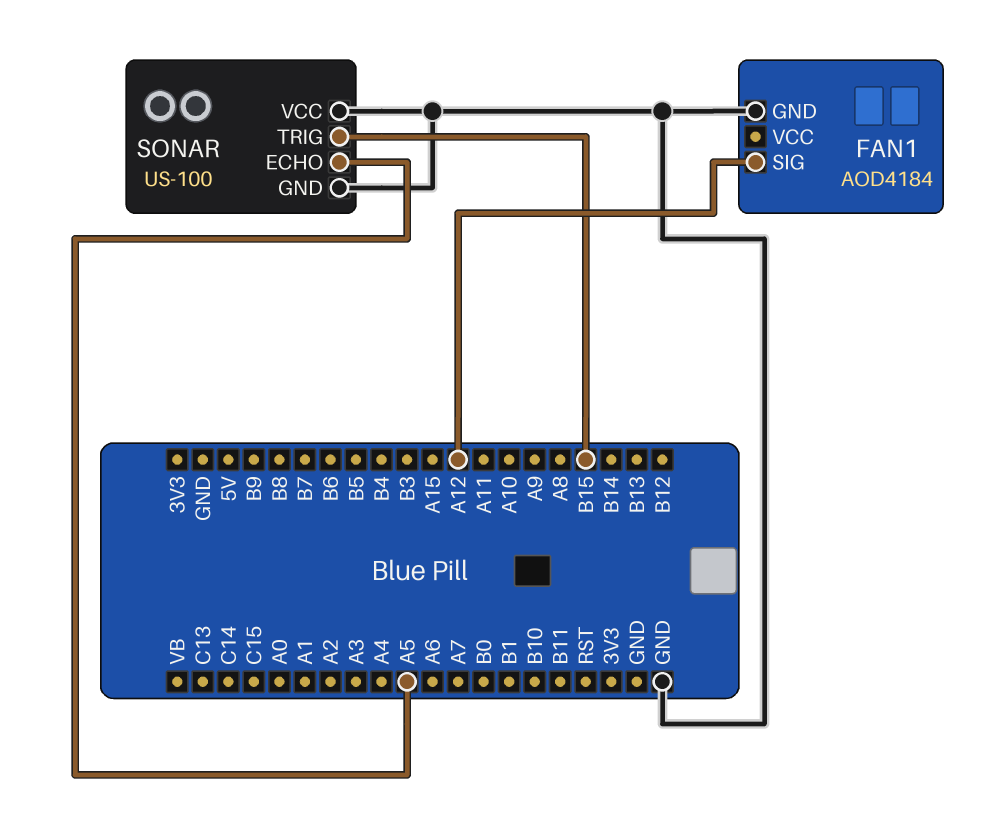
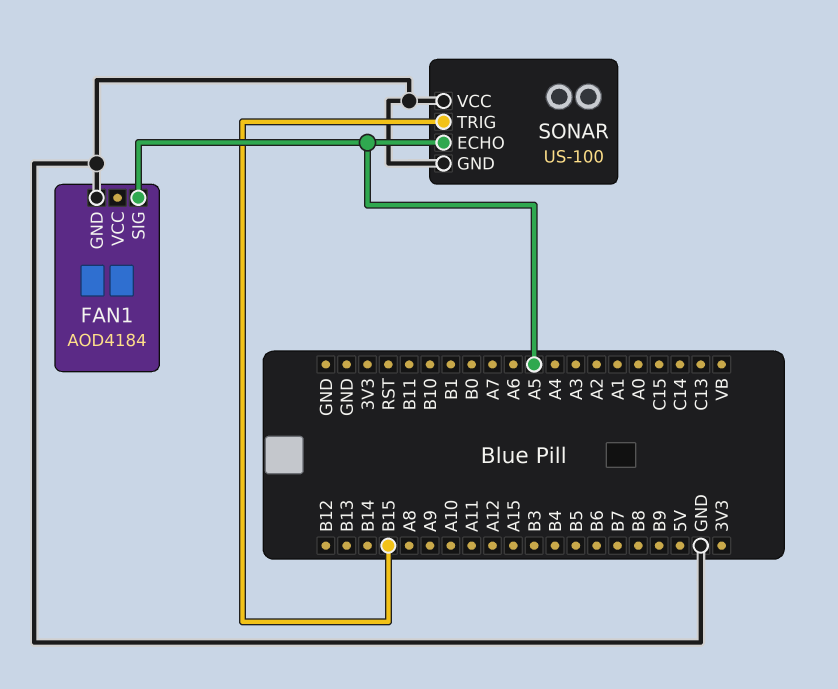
FAN1 pin SIG: A12 -> A5

